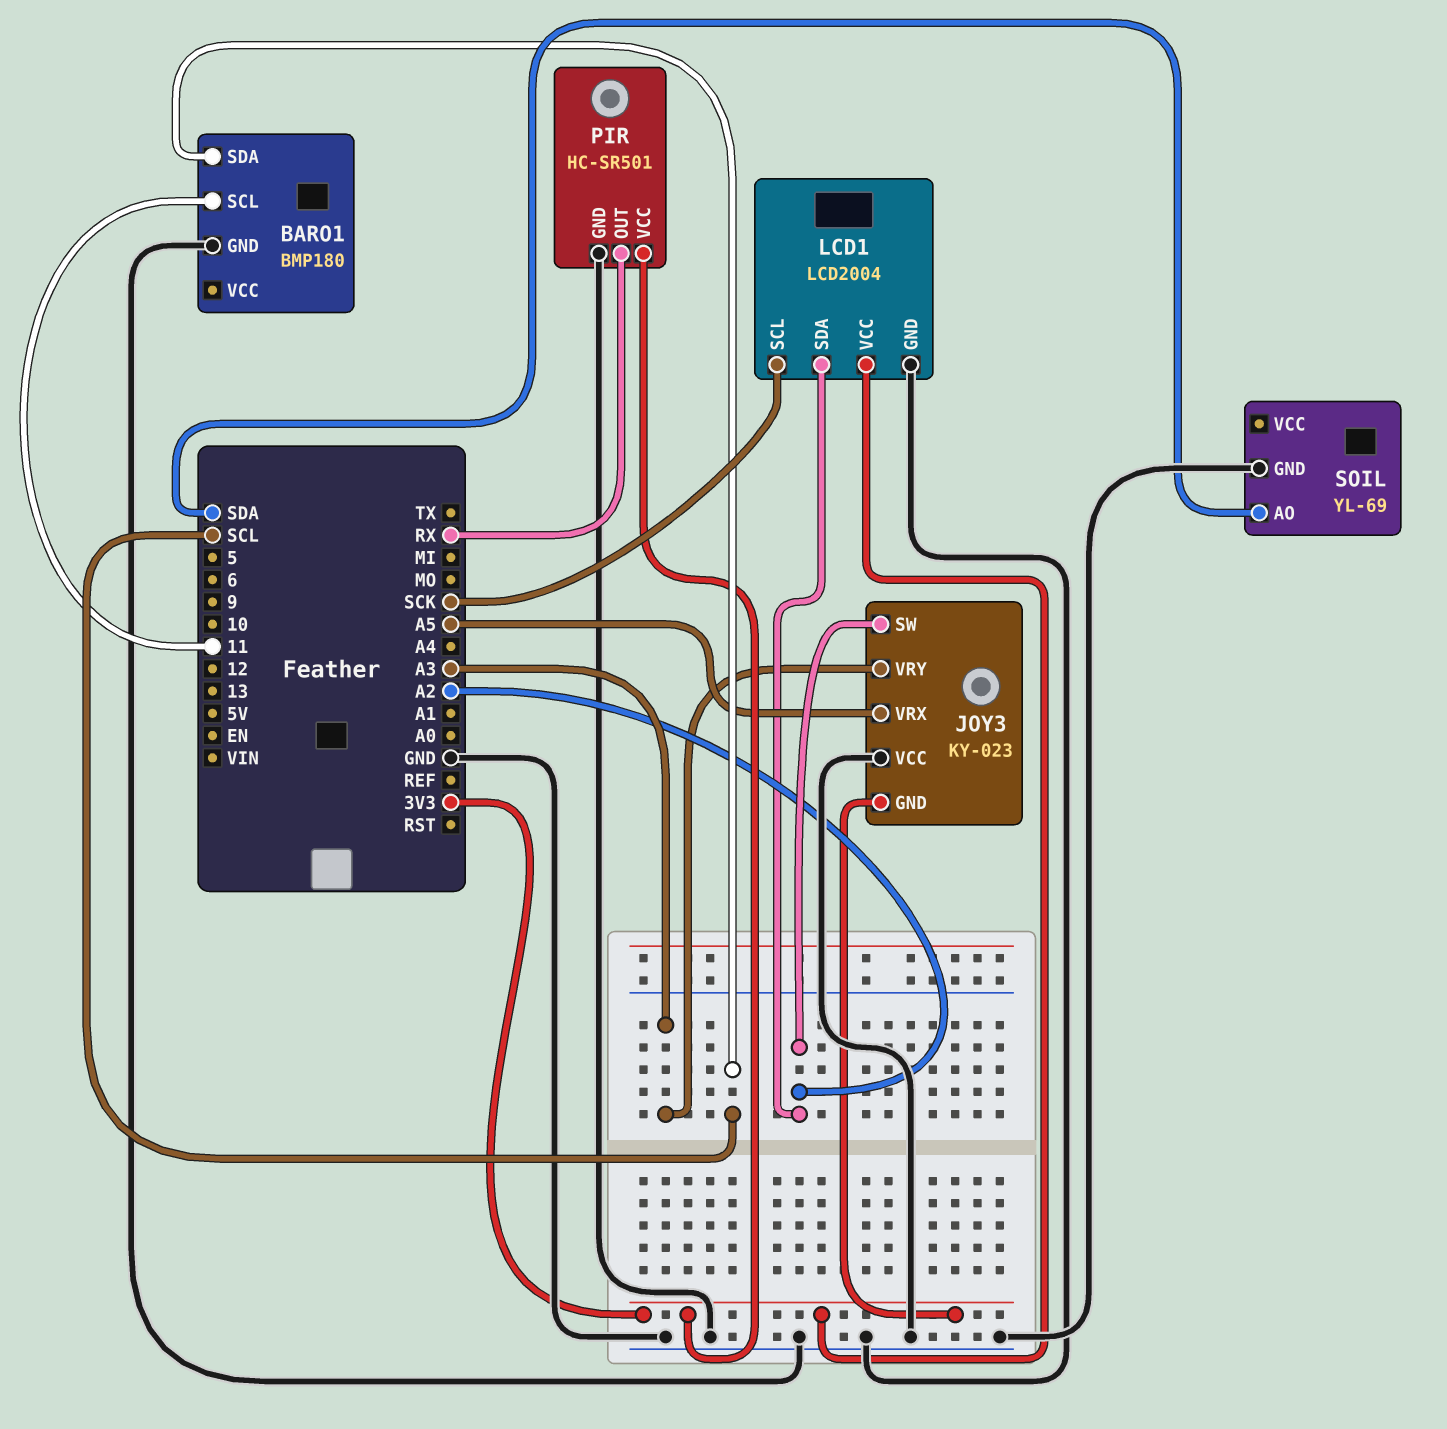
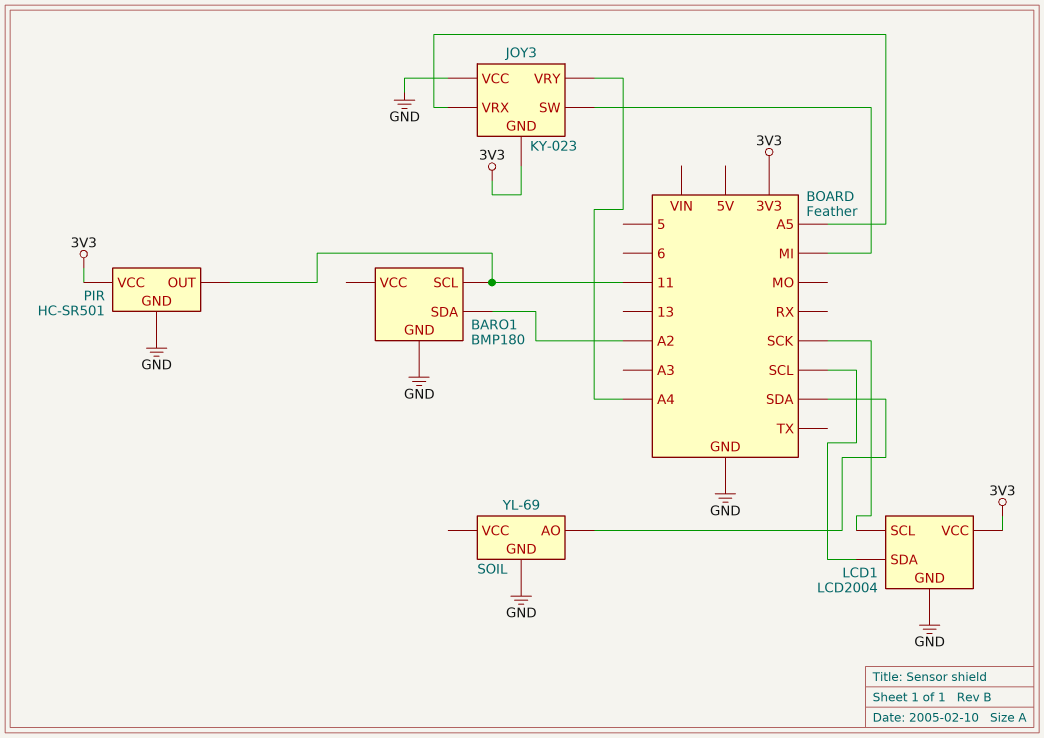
BARO1 pin SDA: SCL -> A2
JOY3 pin SW: A2 -> MI
JOY3 pin VRY: A3 -> A4
LCD1 pin SDA: A2 -> SCL
PIR pin OUT: RX -> 11

